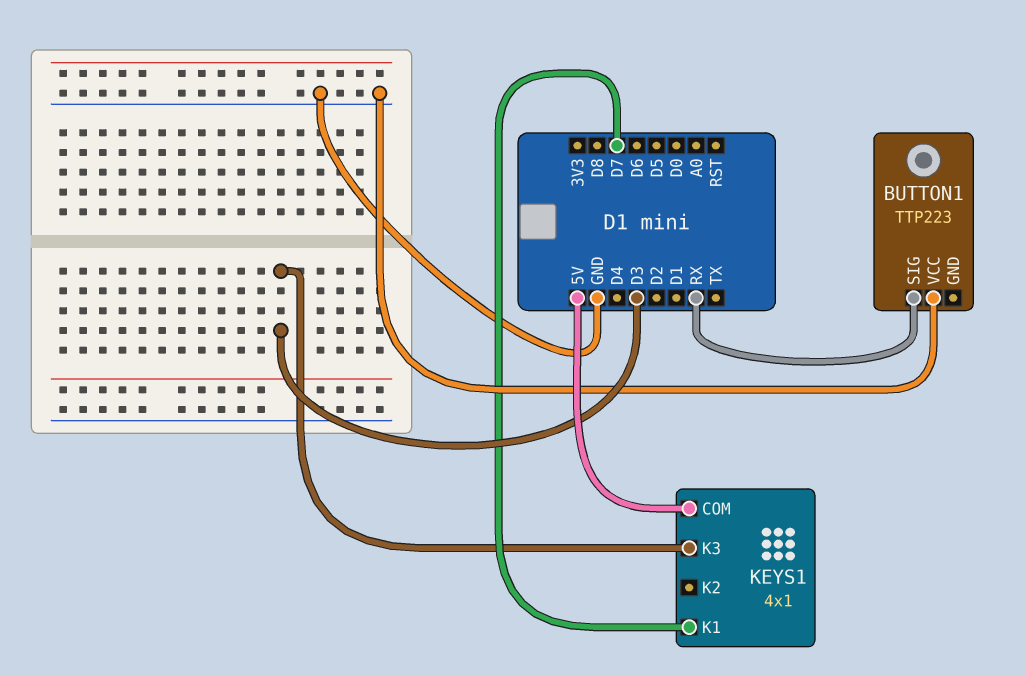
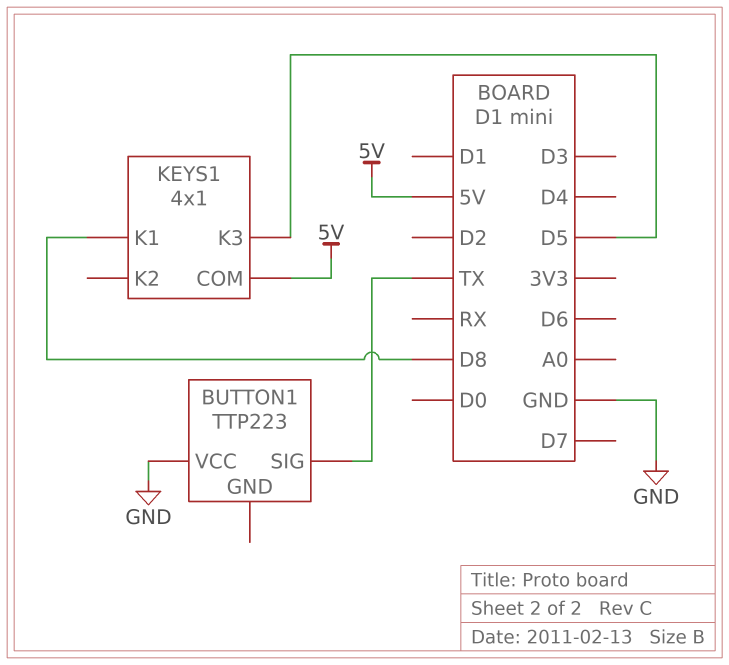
BUTTON1 pin SIG: RX -> TX
KEYS1 pin K1: D7 -> D8
KEYS1 pin K3: D3 -> D5

